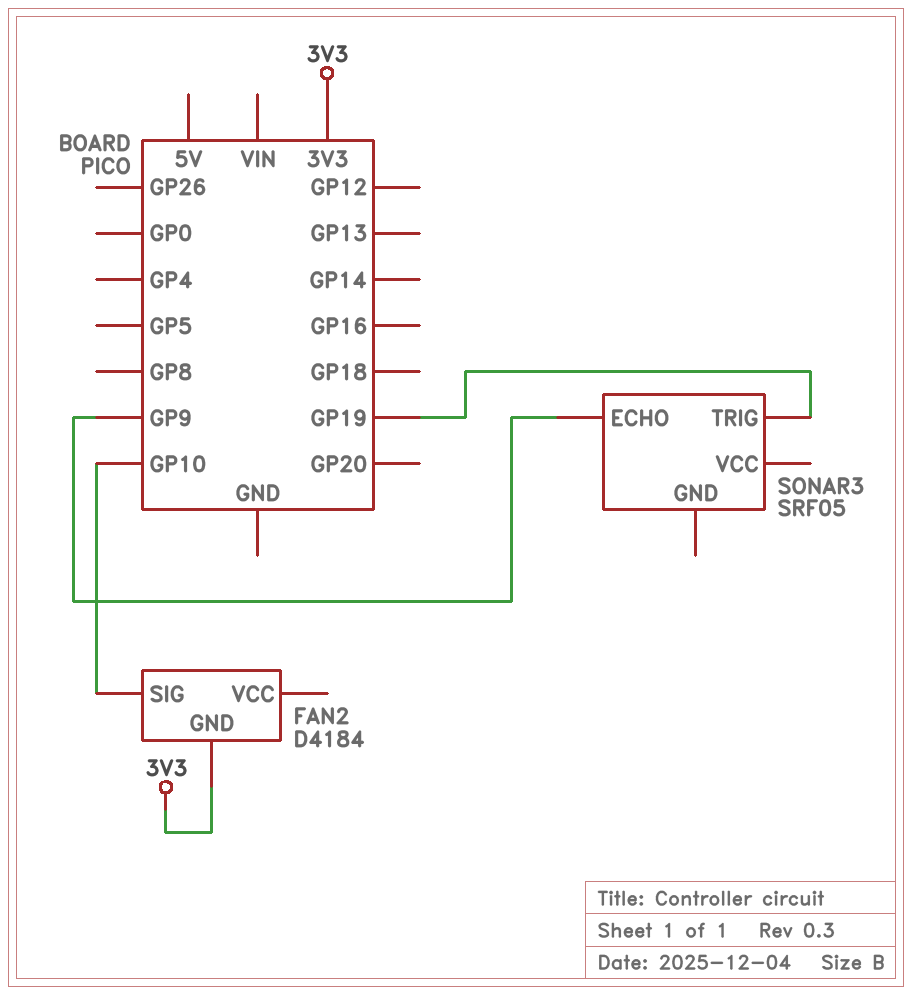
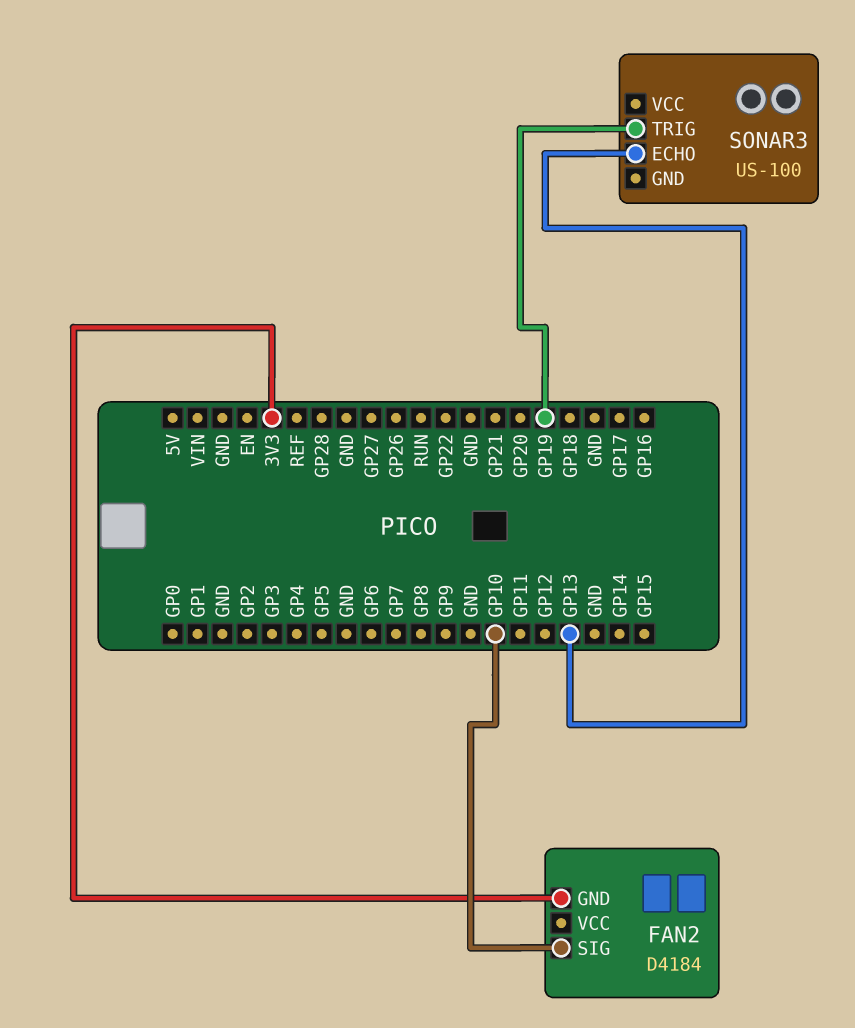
SONAR3: SRF05 -> US-100
SONAR3 pin ECHO: GP9 -> GP13

